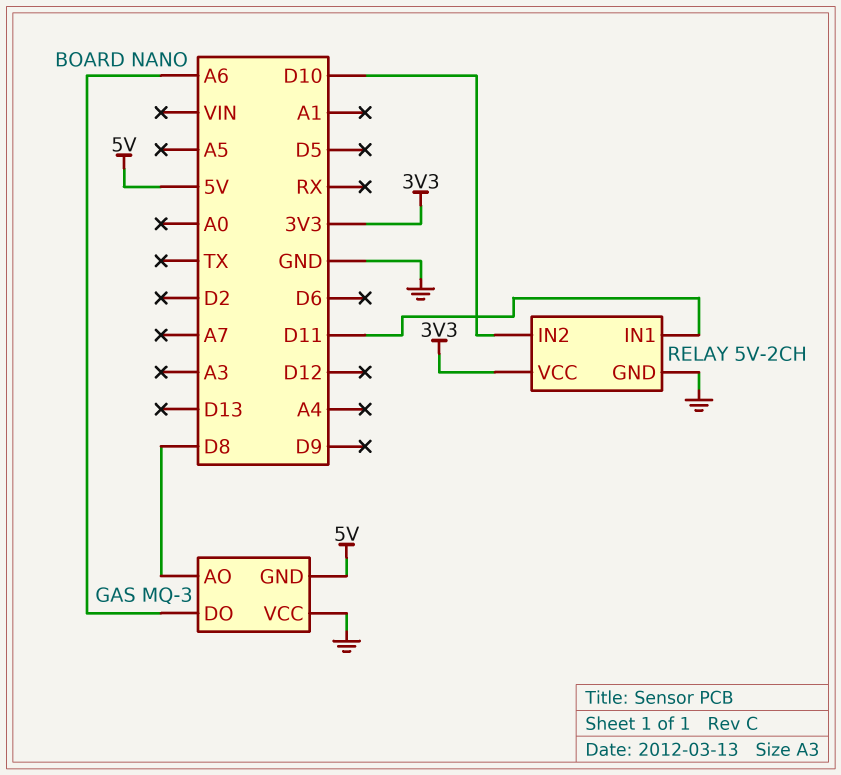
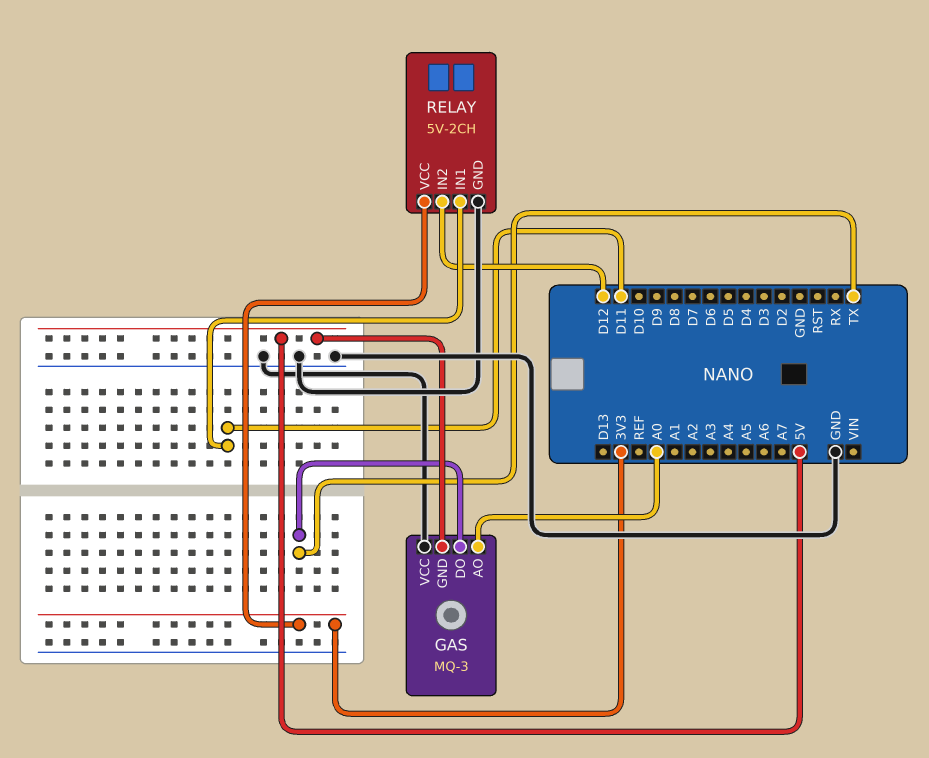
GAS pin AO: D8 -> A0
GAS pin DO: A6 -> TX
RELAY pin IN2: D10 -> D12

